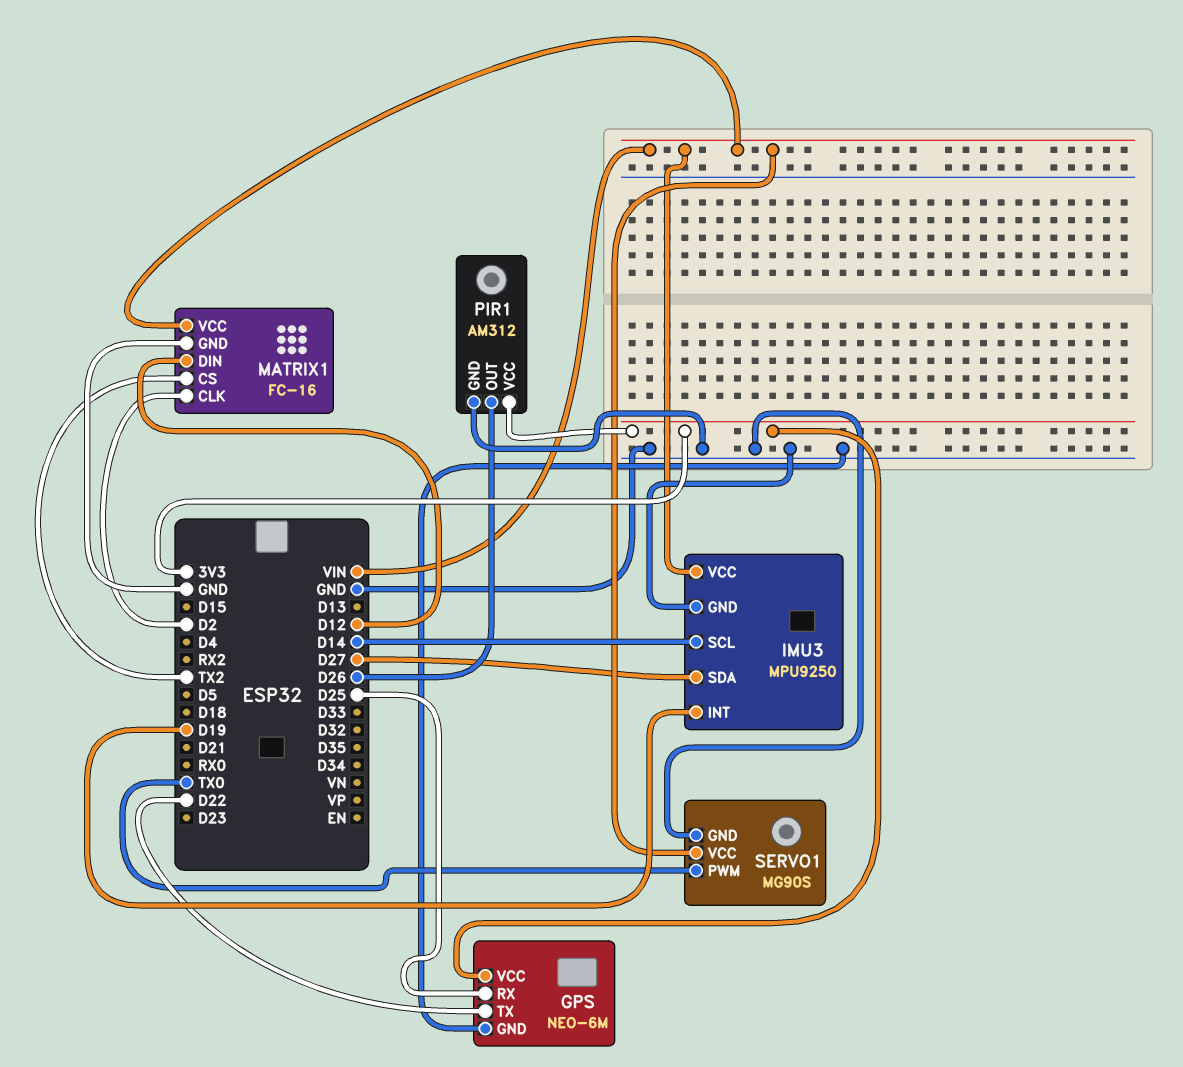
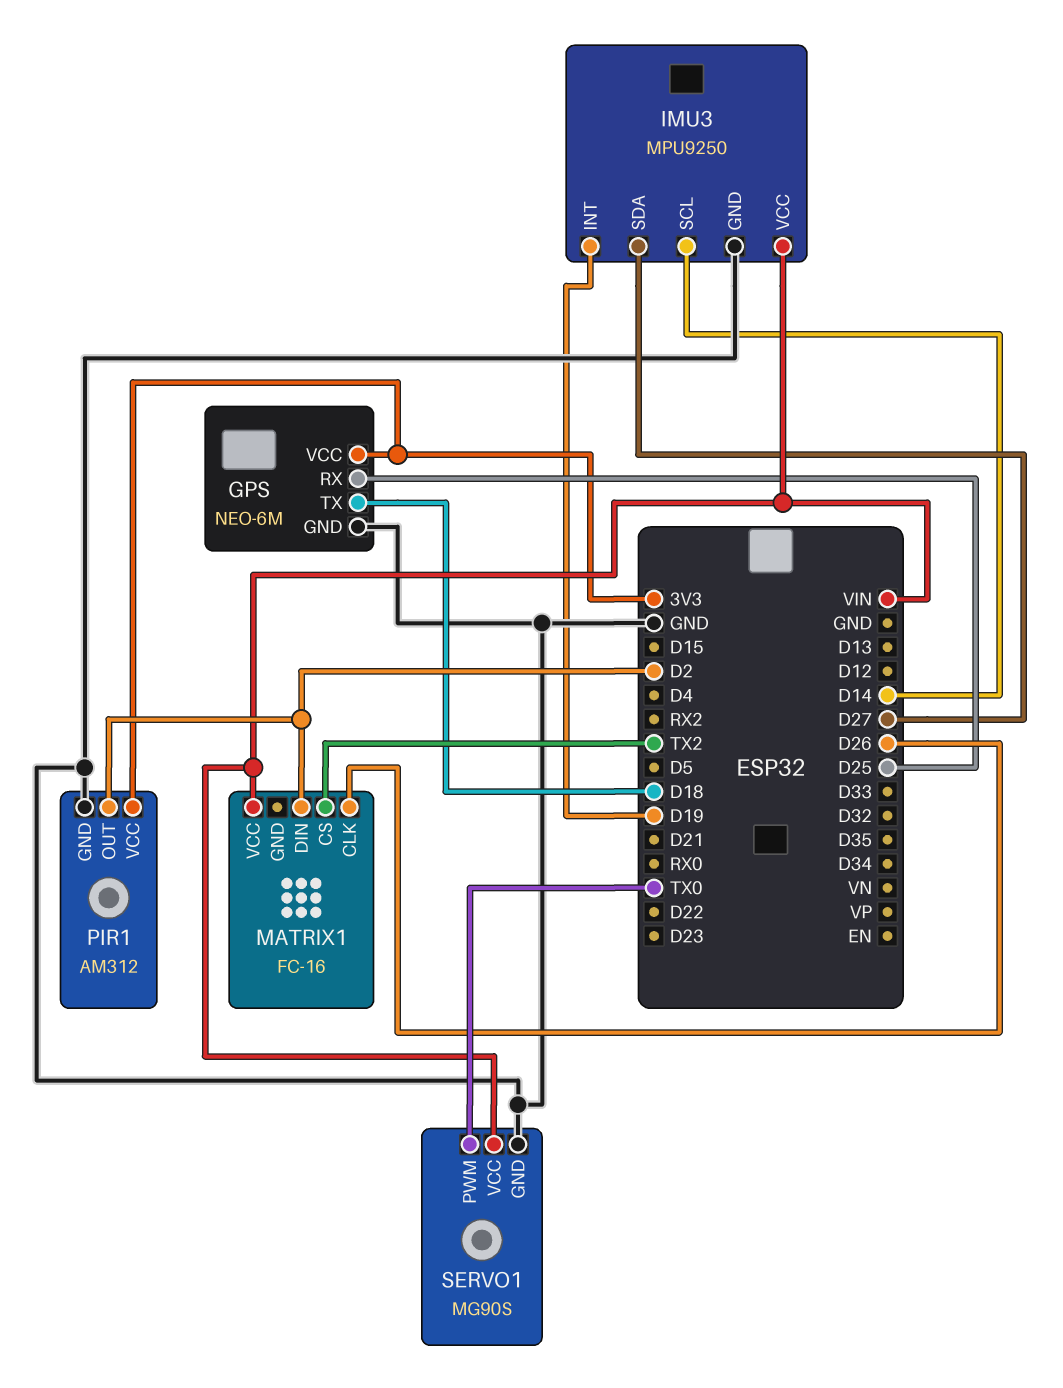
GPS pin TX: D22 -> D18
MATRIX1 pin CLK: D2 -> D26
MATRIX1 pin DIN: D12 -> D2
MATRIX1 pin GND: GND -> none
PIR1 pin OUT: D26 -> D2

